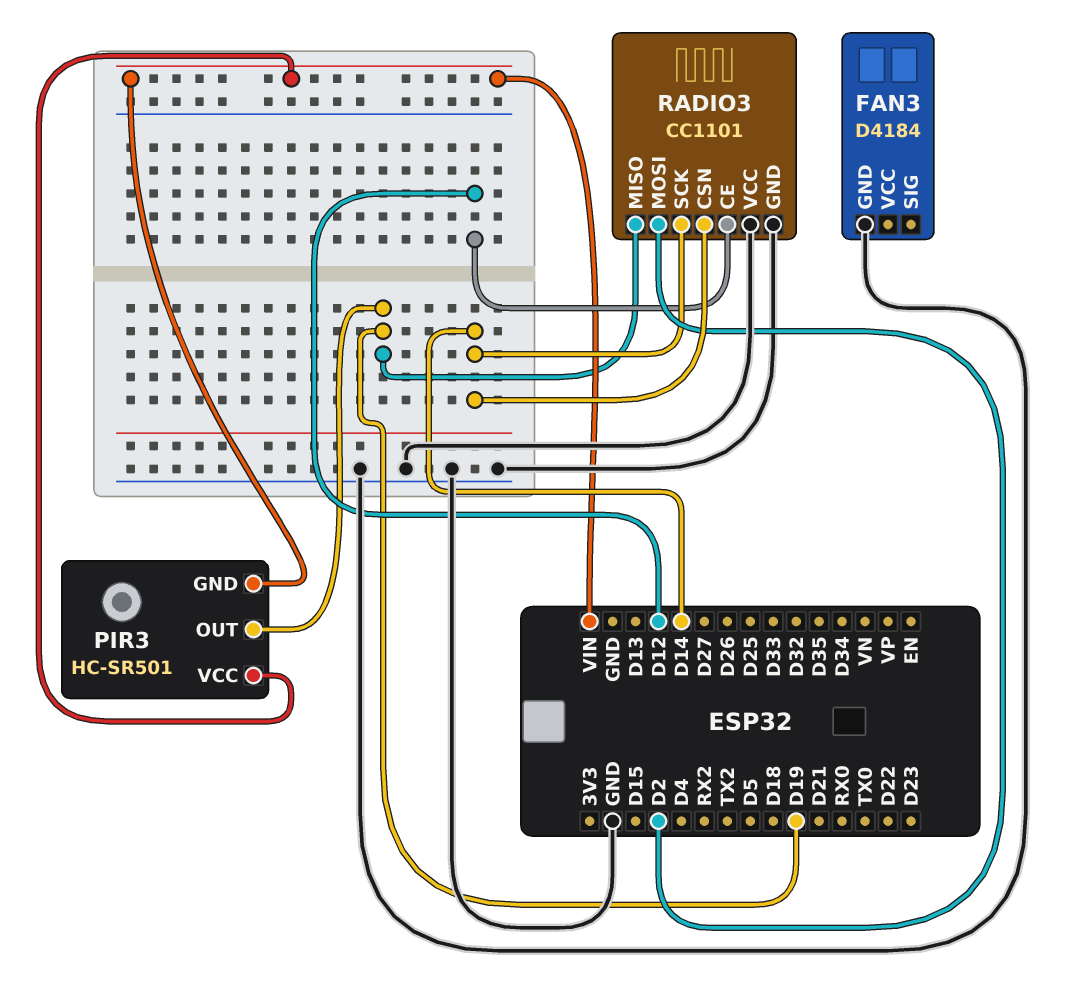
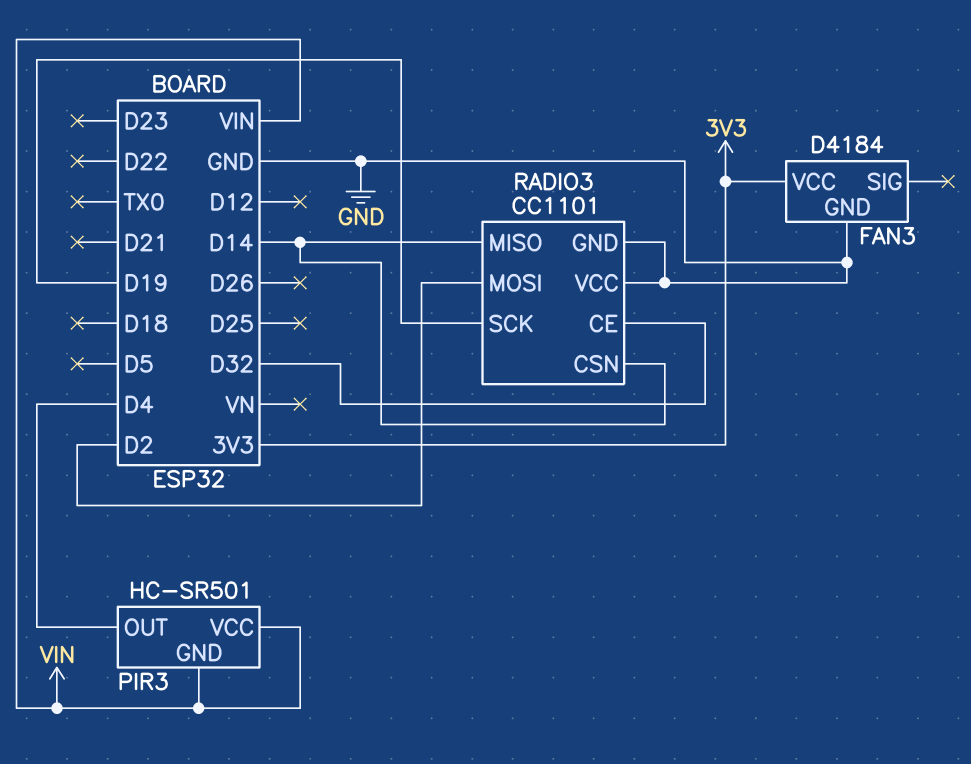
FAN3 pin VCC: none -> 3V3
PIR3 pin OUT: D19 -> D4
RADIO3 pin CE: D12 -> D32
RADIO3 pin MISO: D19 -> D14
RADIO3 pin SCK: D14 -> D19

